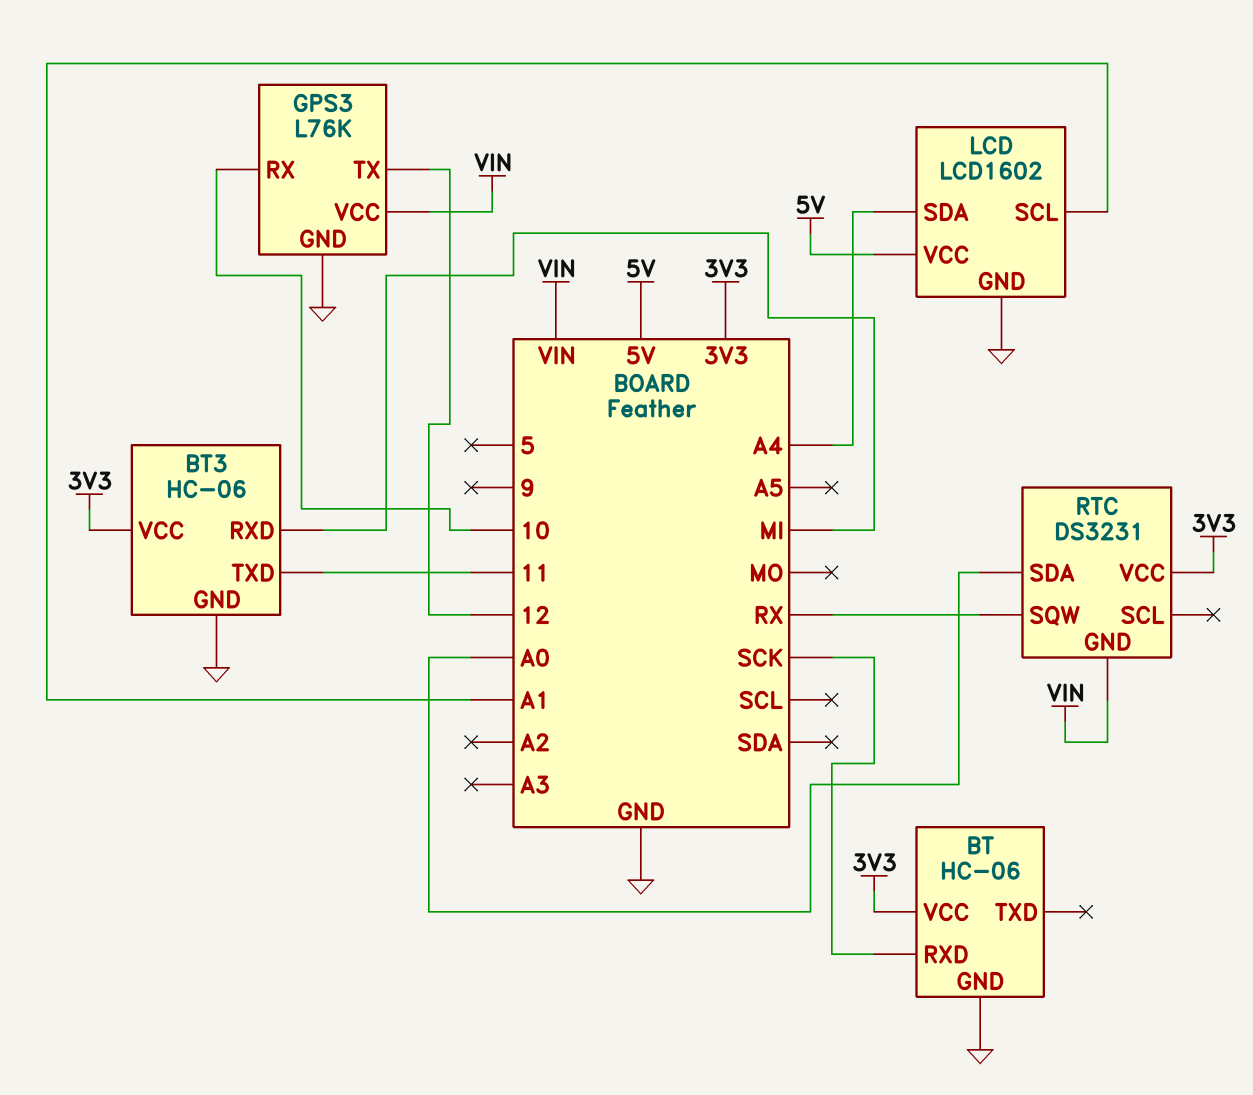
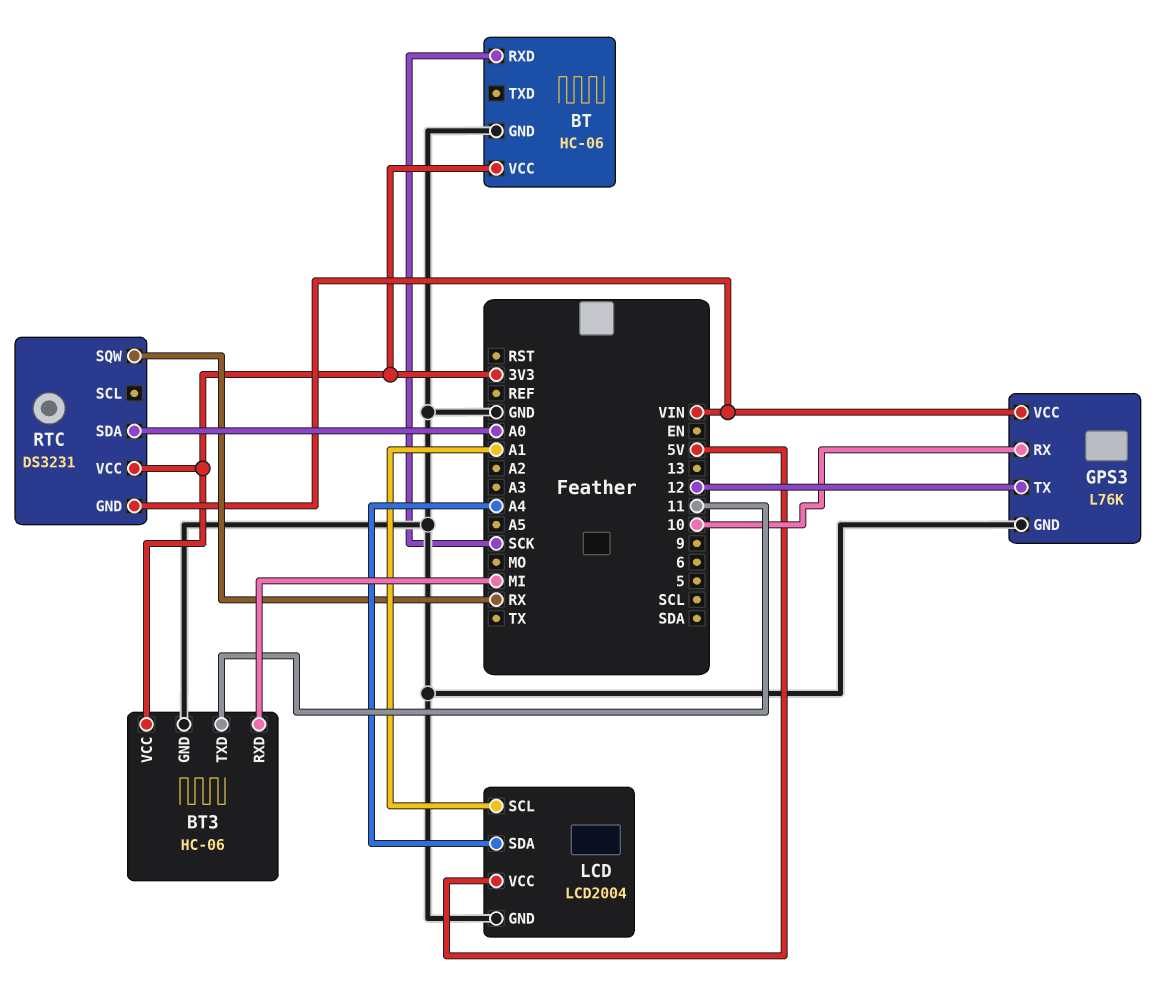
LCD: LCD1602 -> LCD2004

